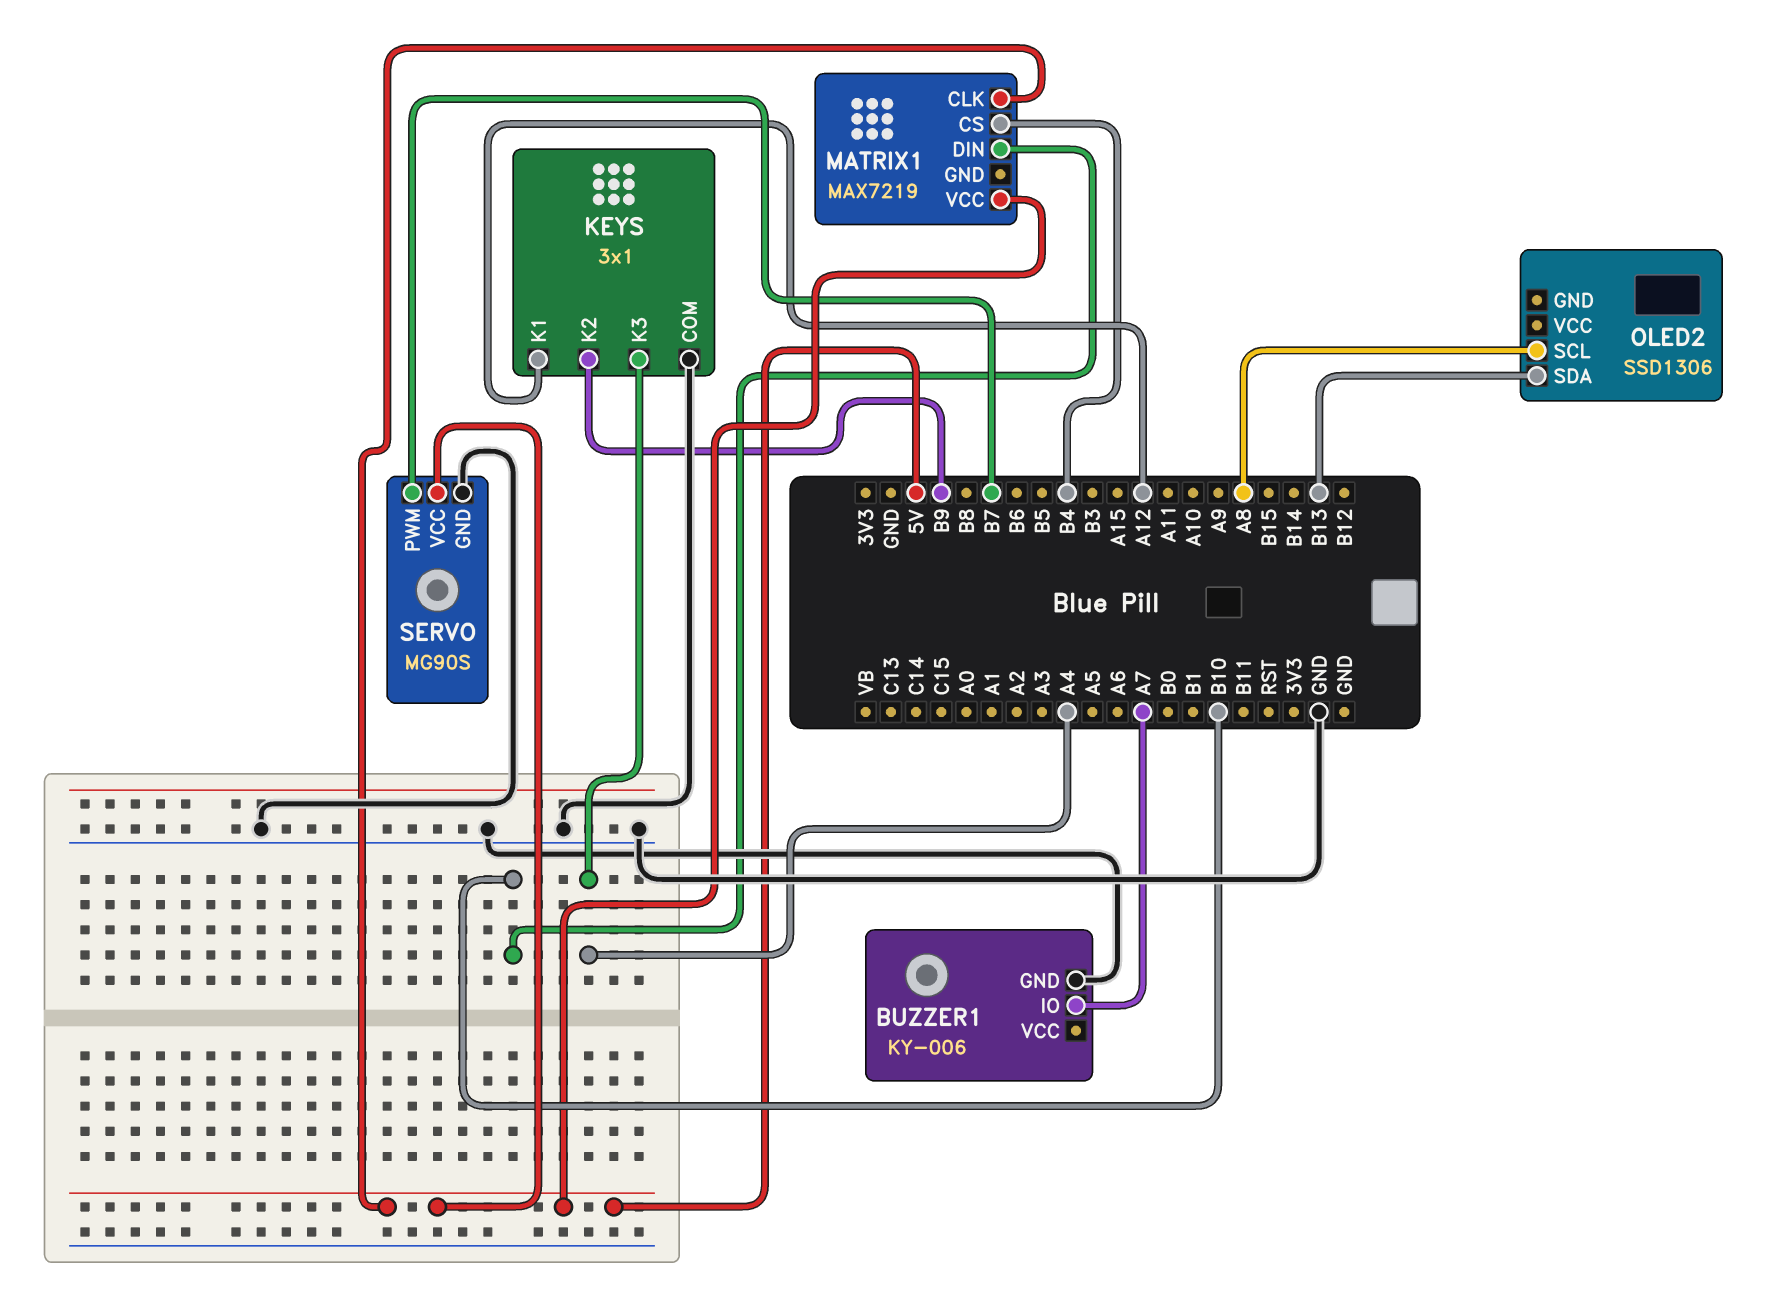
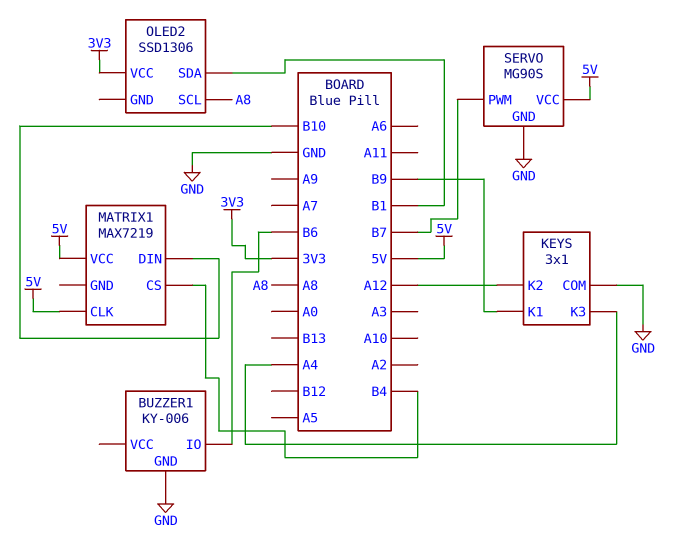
BUZZER1 pin IO: A7 -> B6
KEYS pin K1: A12 -> B9
KEYS pin K2: B9 -> A12
OLED2 pin SDA: B13 -> B1
OLED2 pin VCC: none -> 3V3

